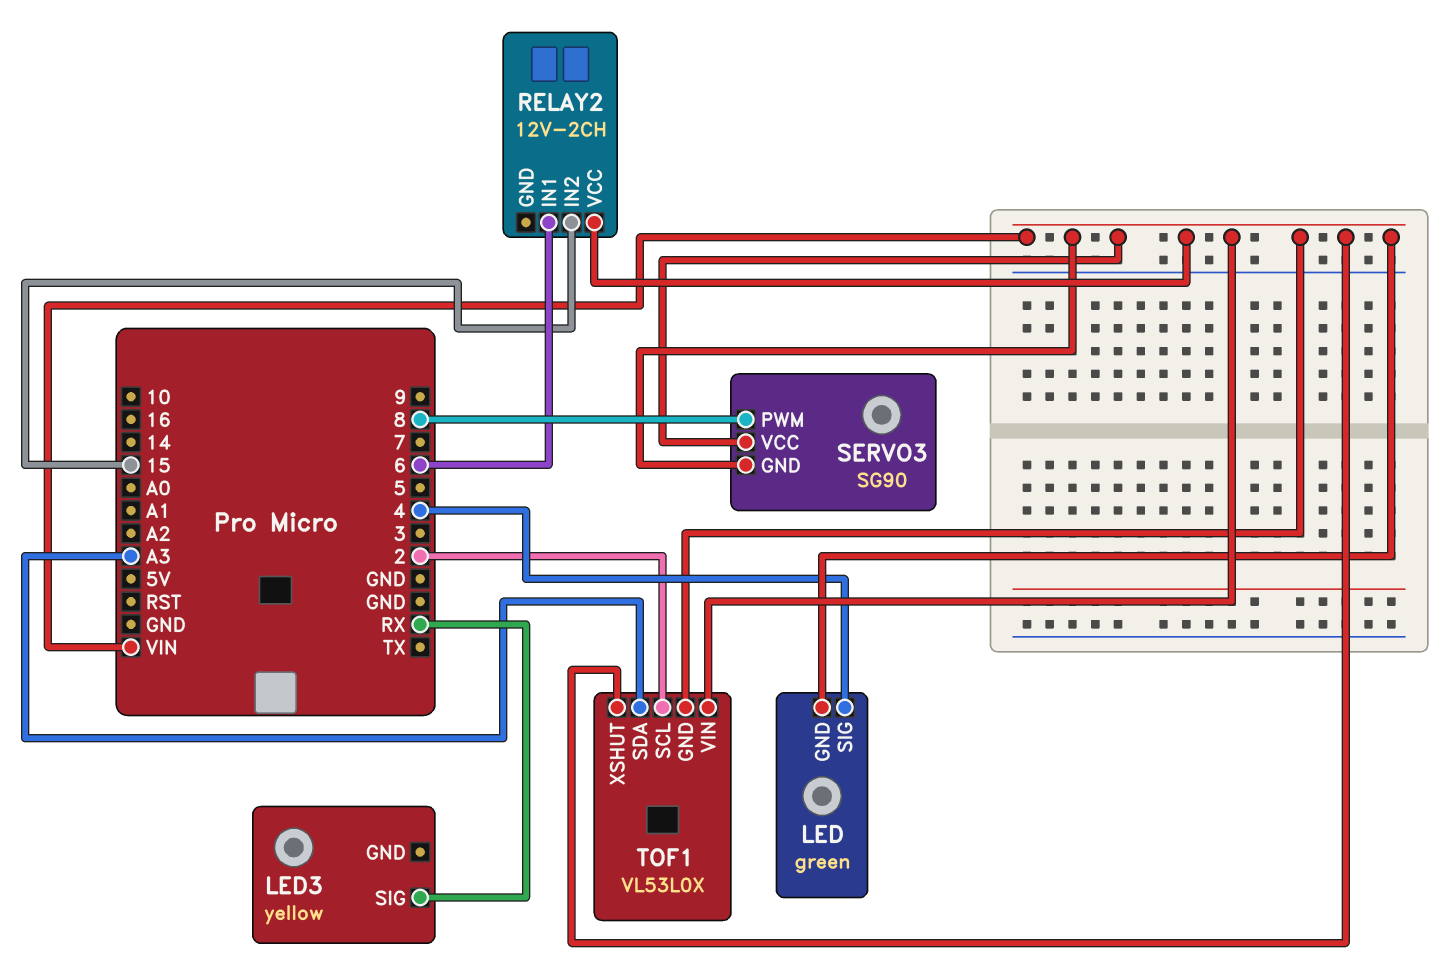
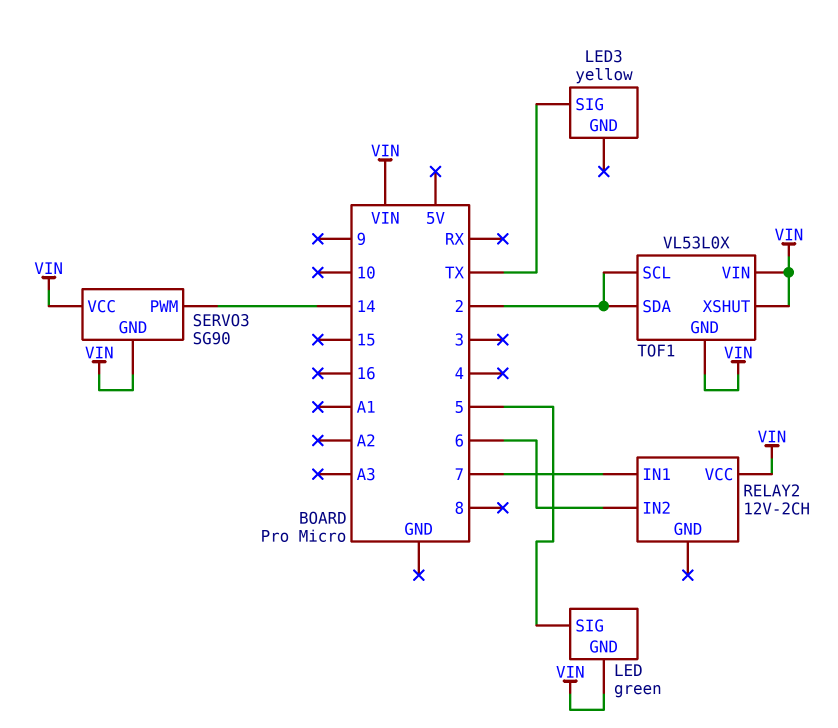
LED pin SIG: 4 -> 5
LED3 pin SIG: RX -> TX
RELAY2 pin IN1: 6 -> 7
RELAY2 pin IN2: 15 -> 6
SERVO3 pin PWM: 8 -> 14
TOF1 pin SDA: A3 -> 2

